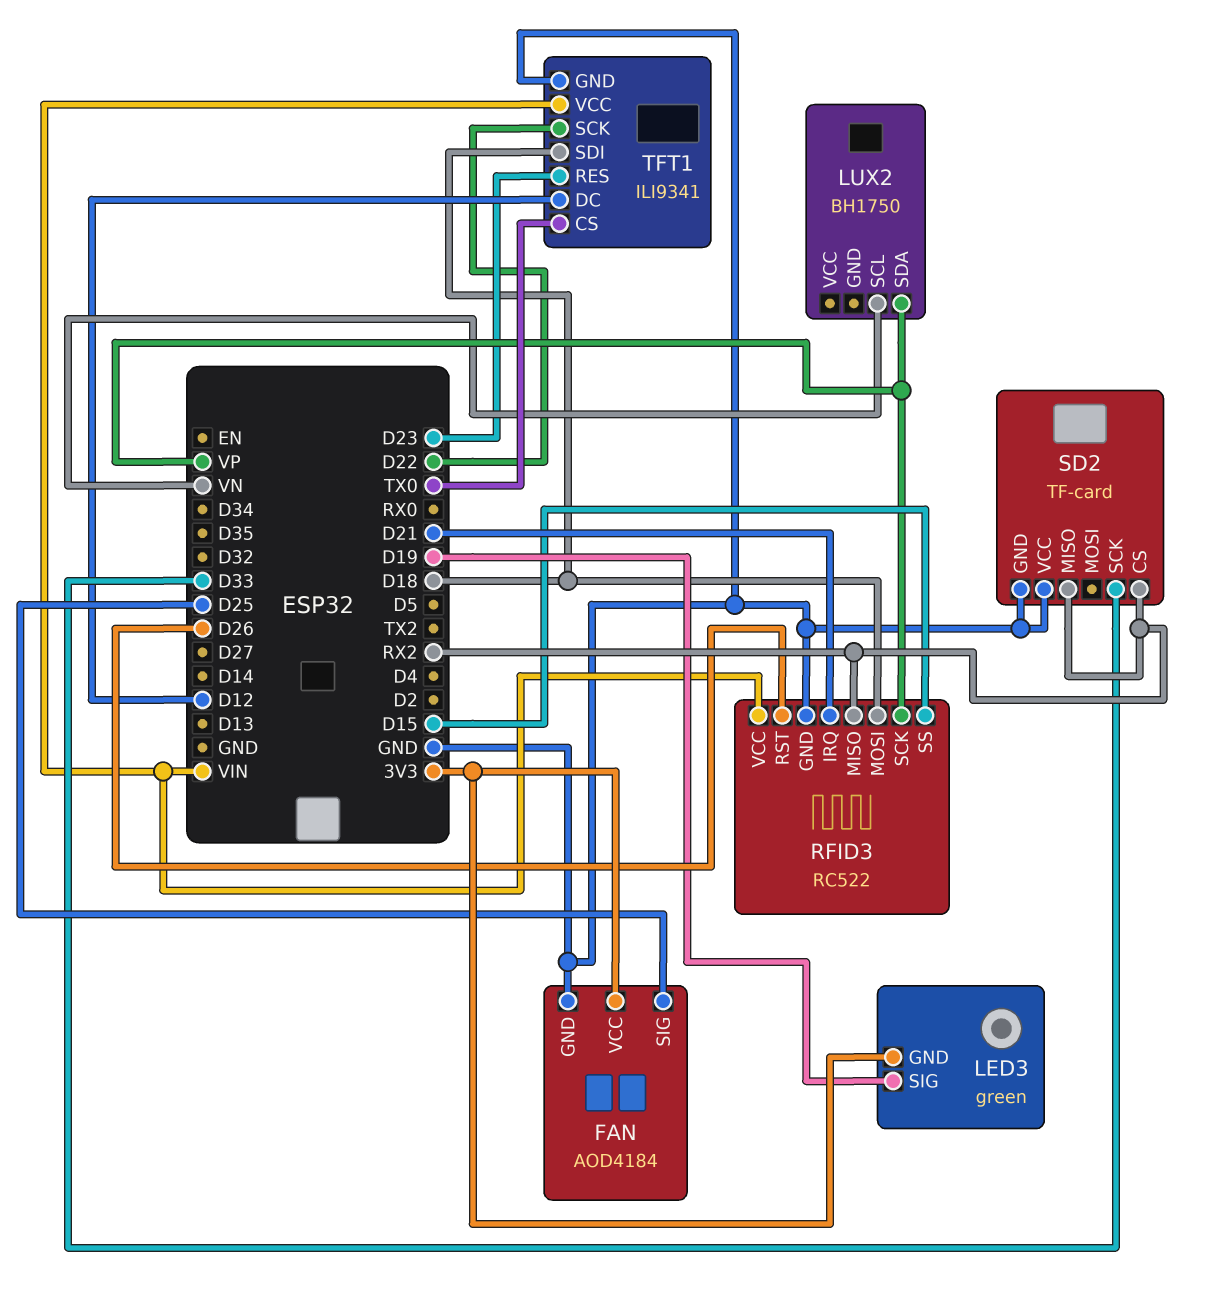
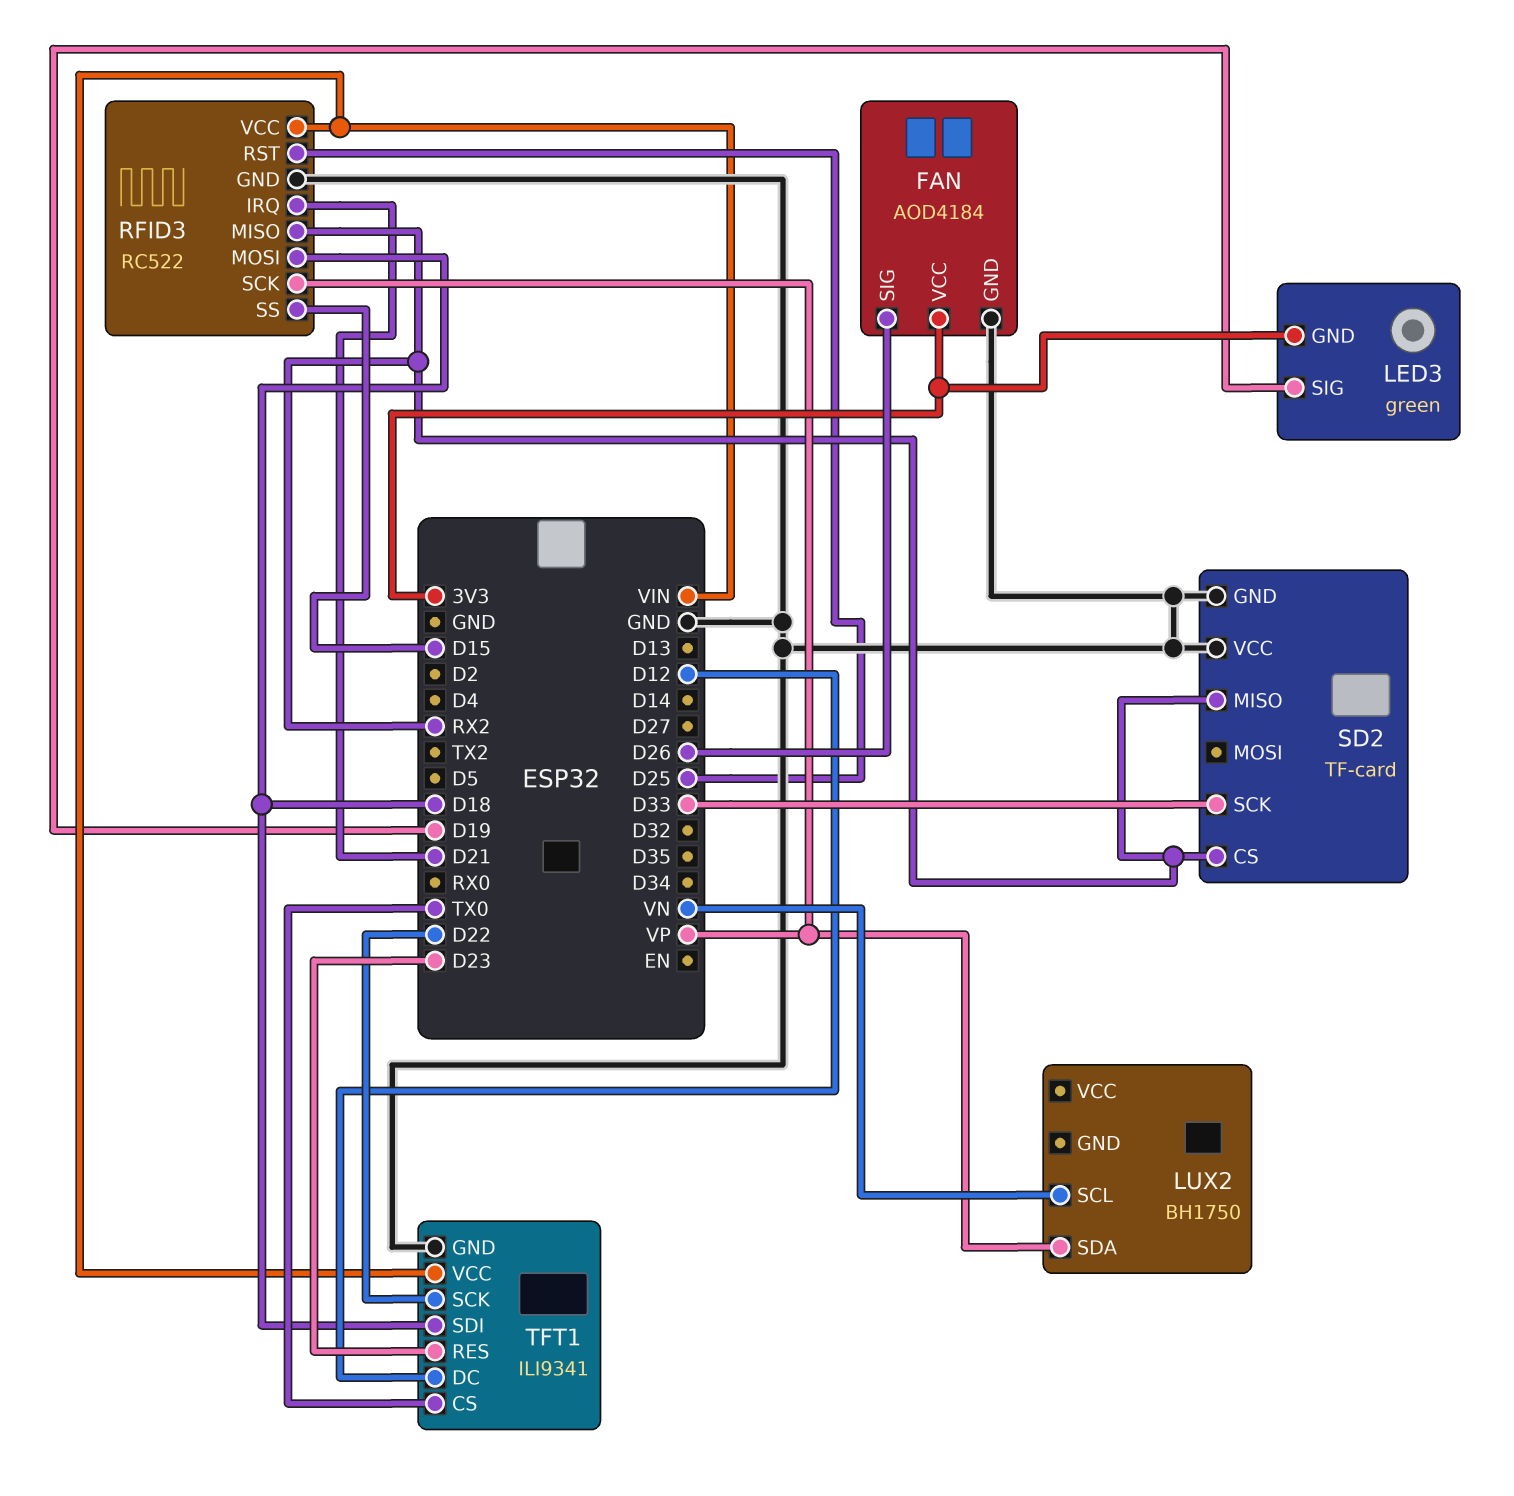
FAN pin SIG: D25 -> D26
RFID3 pin RST: D26 -> D25

